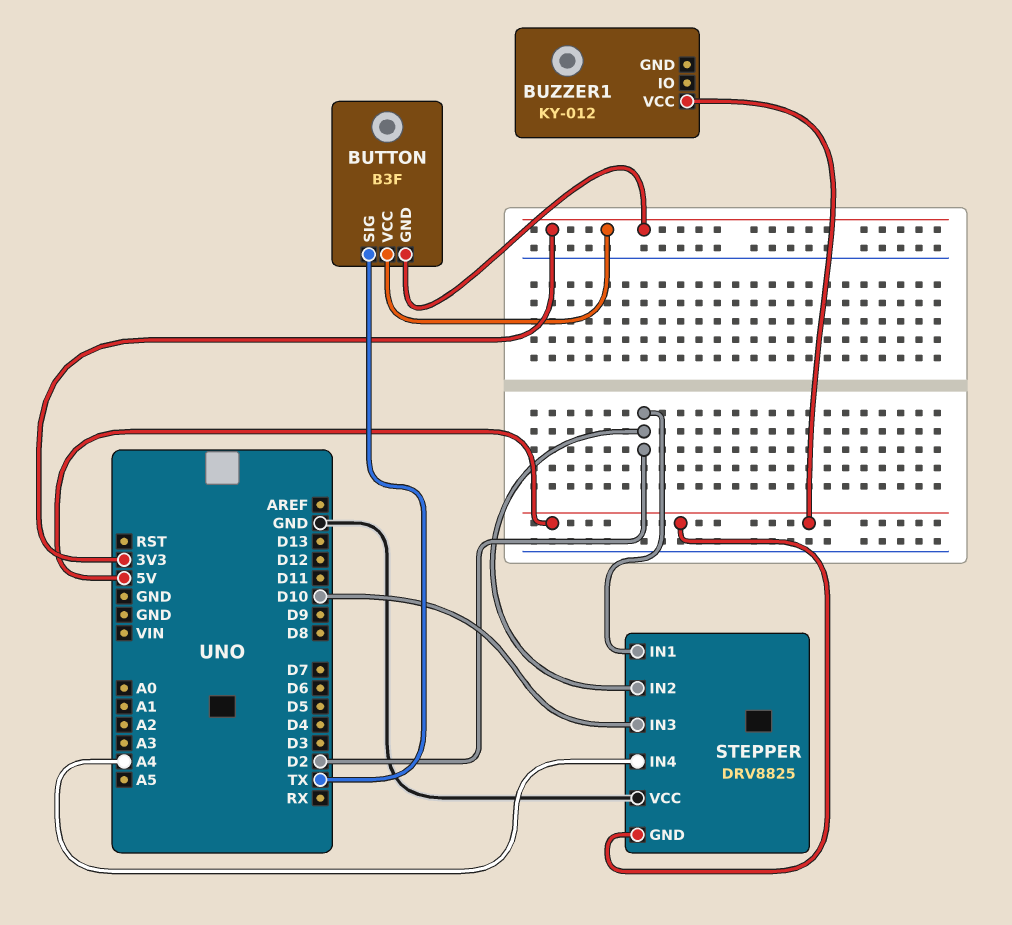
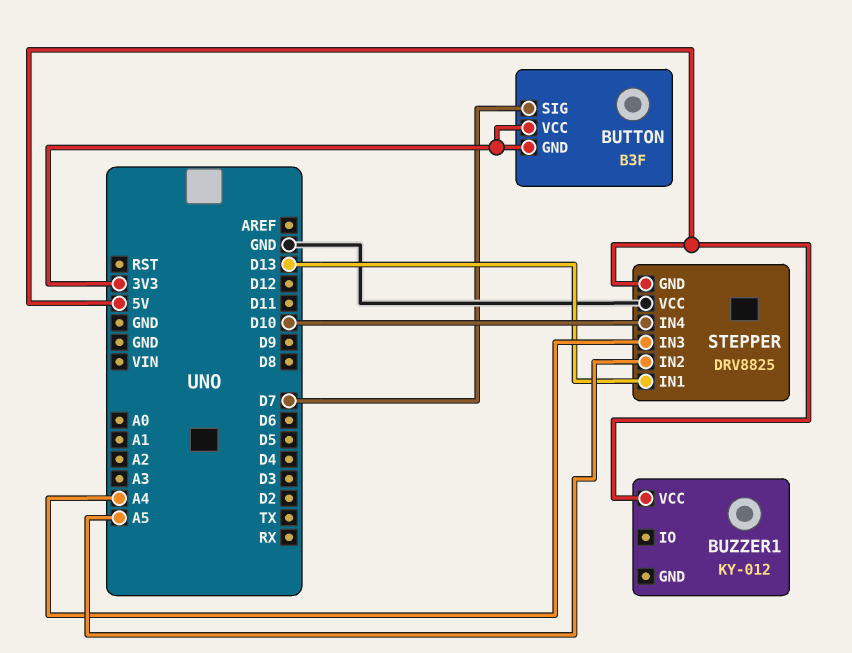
BUTTON pin SIG: TX -> D7
STEPPER pin IN1: D2 -> D13
STEPPER pin IN2: D2 -> A5
STEPPER pin IN3: D10 -> A4
STEPPER pin IN4: A4 -> D10

